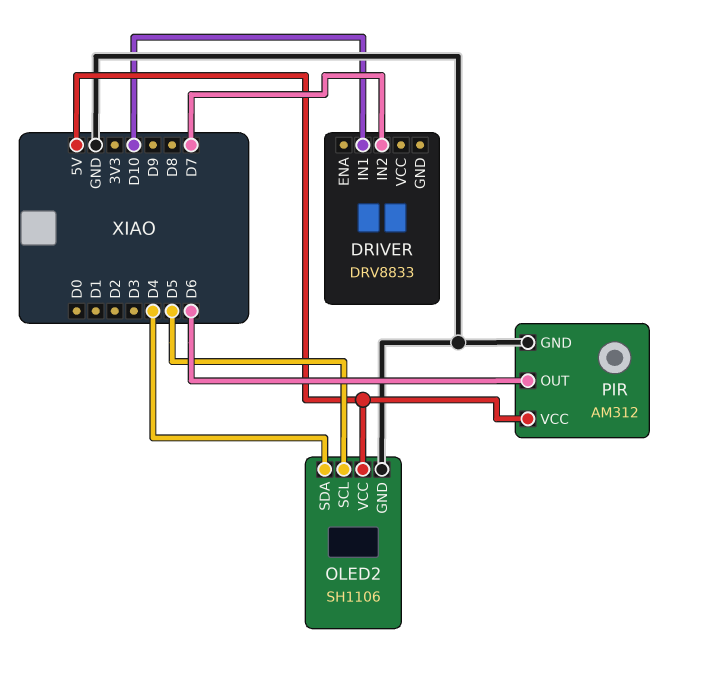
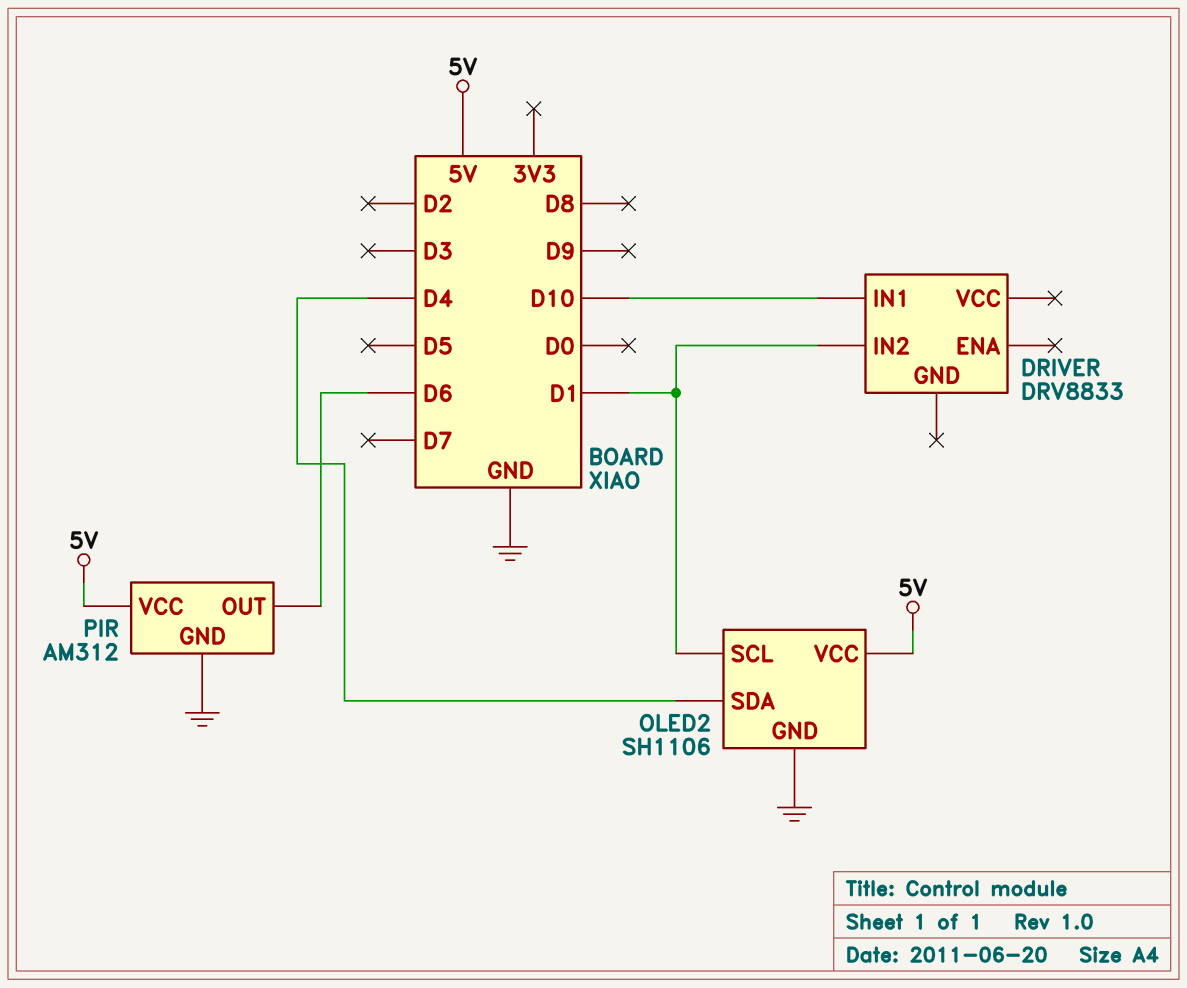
DRIVER pin IN2: D7 -> D1
OLED2 pin SCL: D5 -> D1

